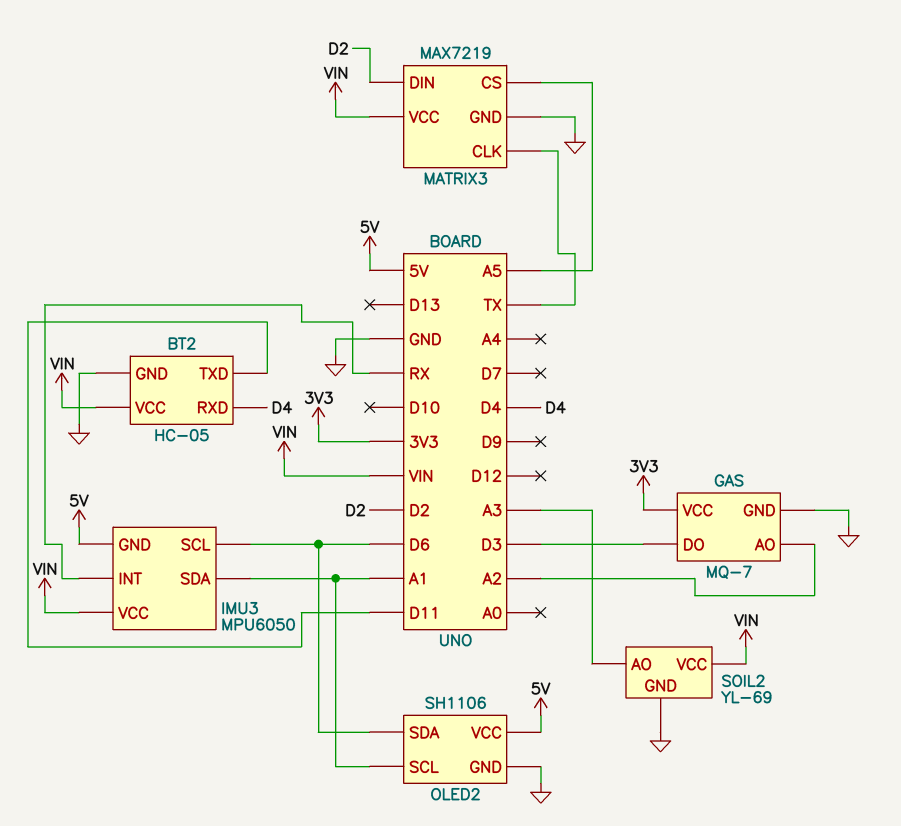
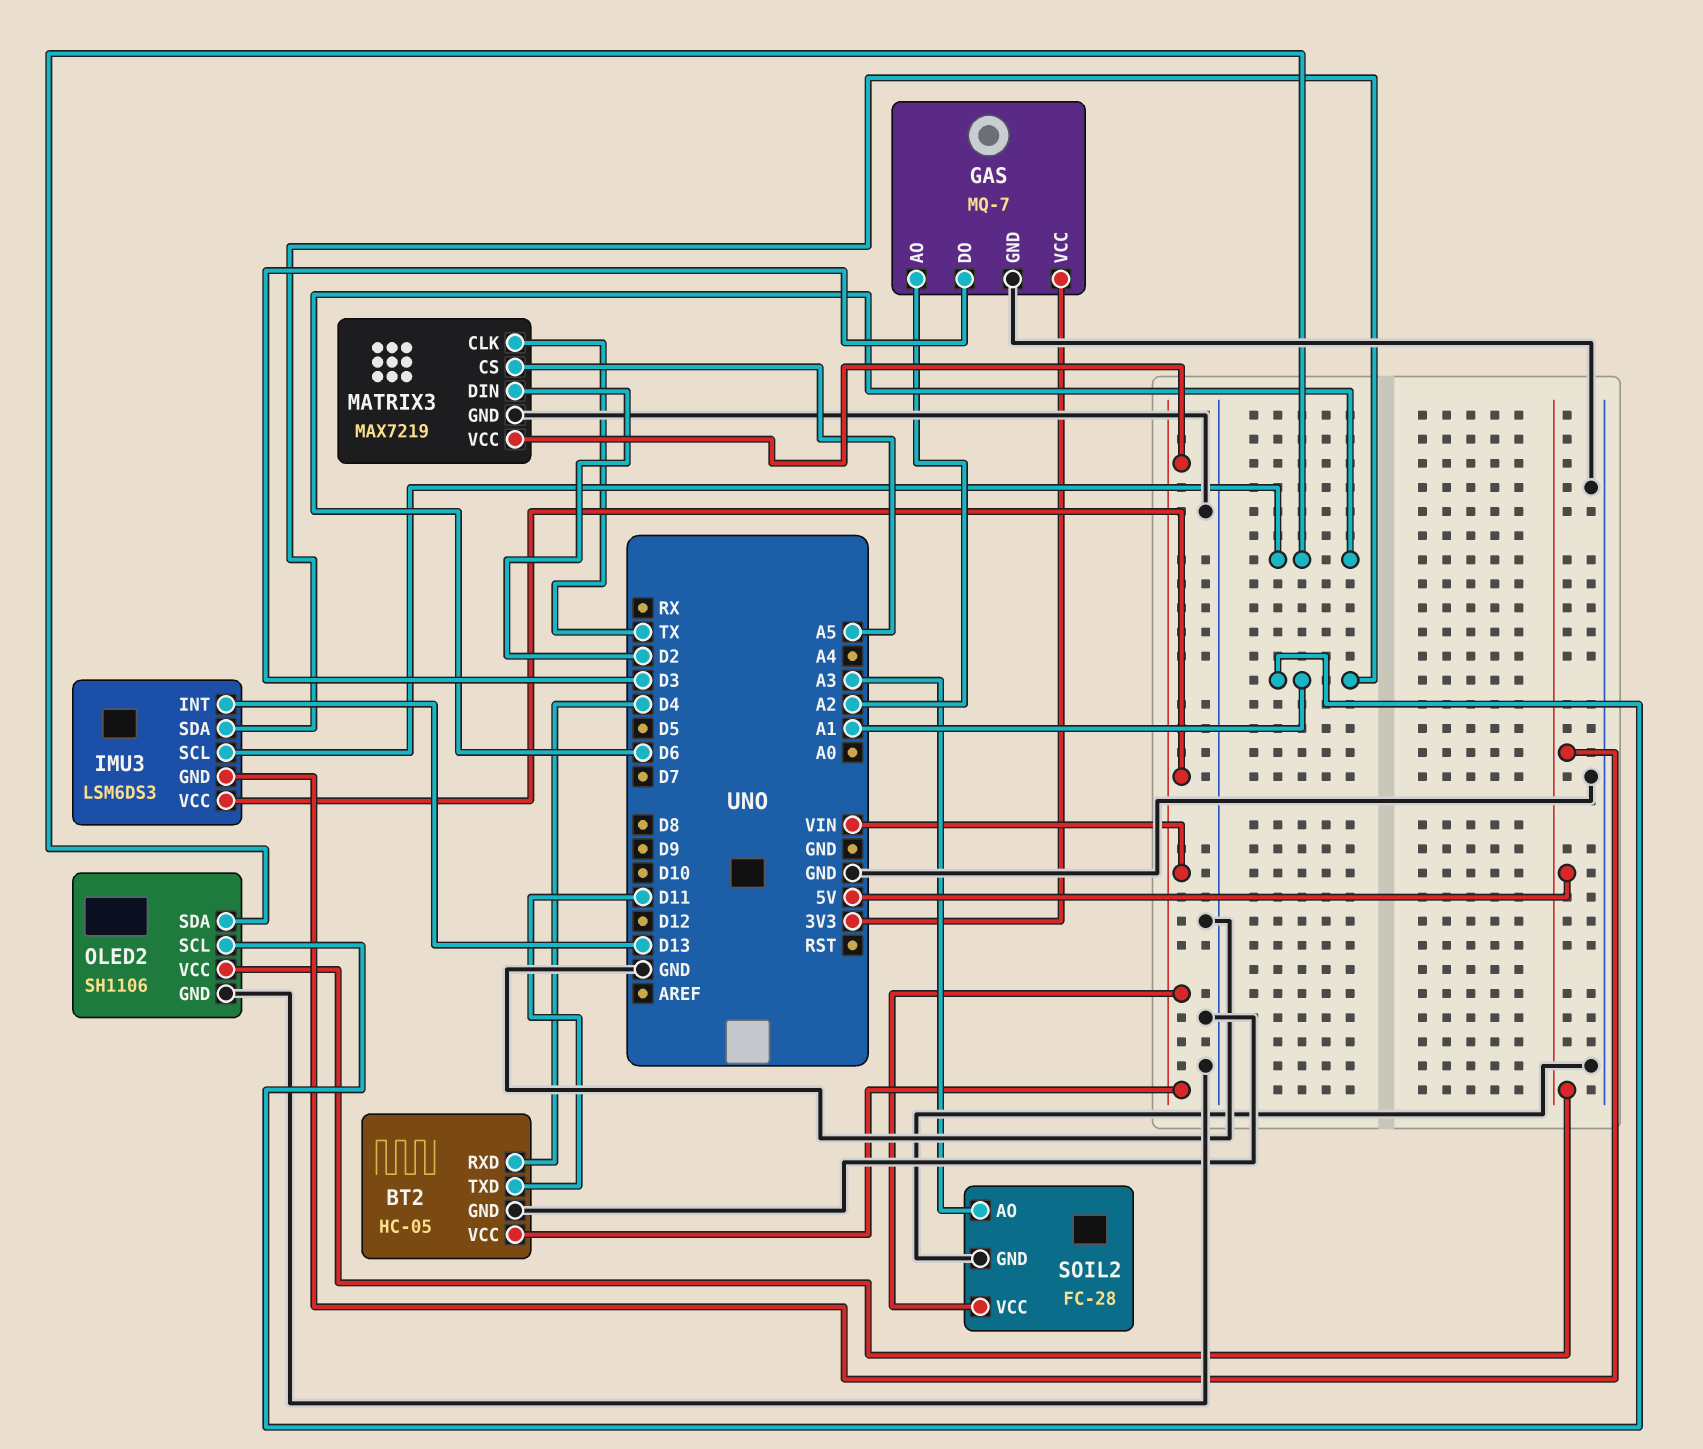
IMU3: MPU6050 -> LSM6DS3
IMU3 pin INT: RX -> D13
SOIL2: YL-69 -> FC-28

